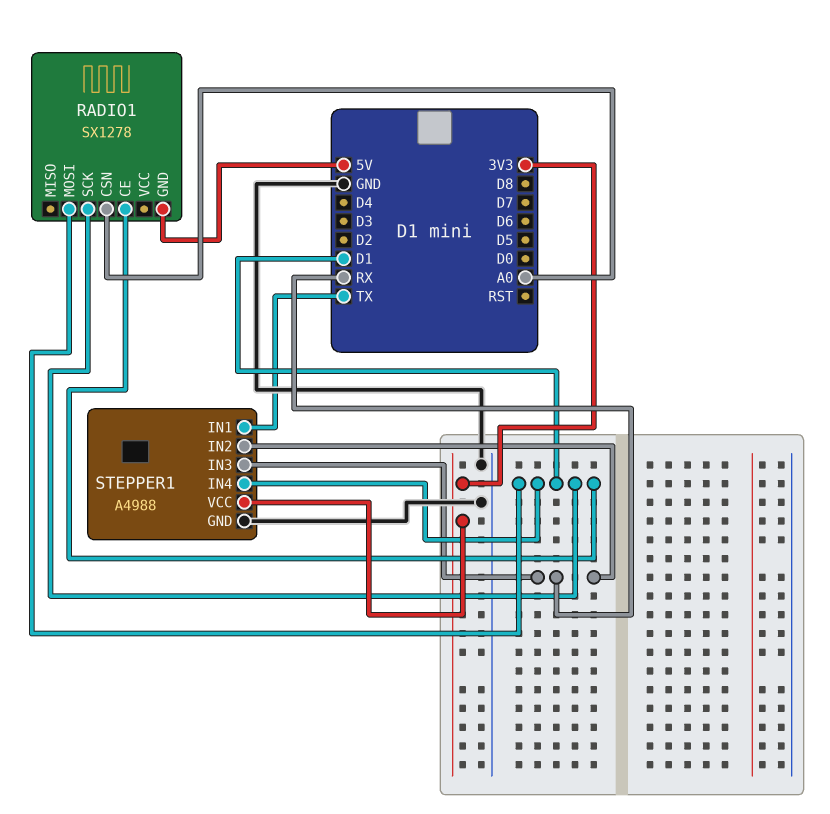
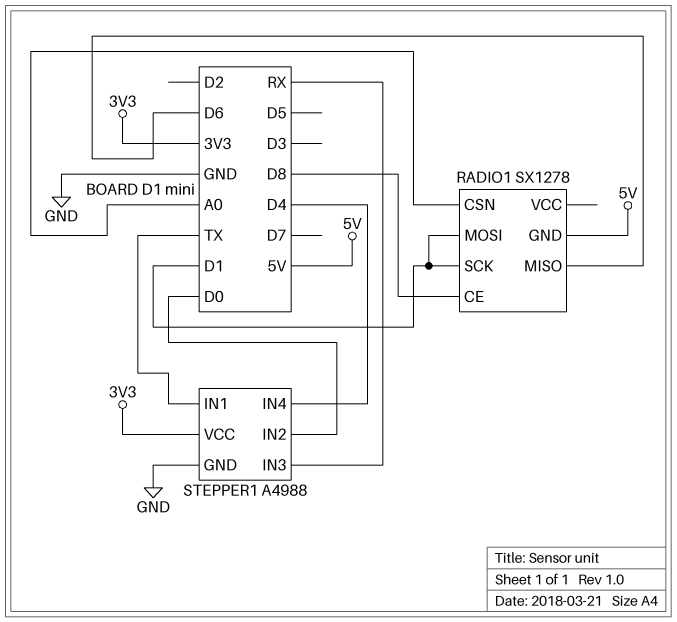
RADIO1 pin CE: D1 -> D8
RADIO1 pin MISO: none -> D6
STEPPER1 pin IN2: RX -> D0
STEPPER1 pin IN4: D1 -> D4

